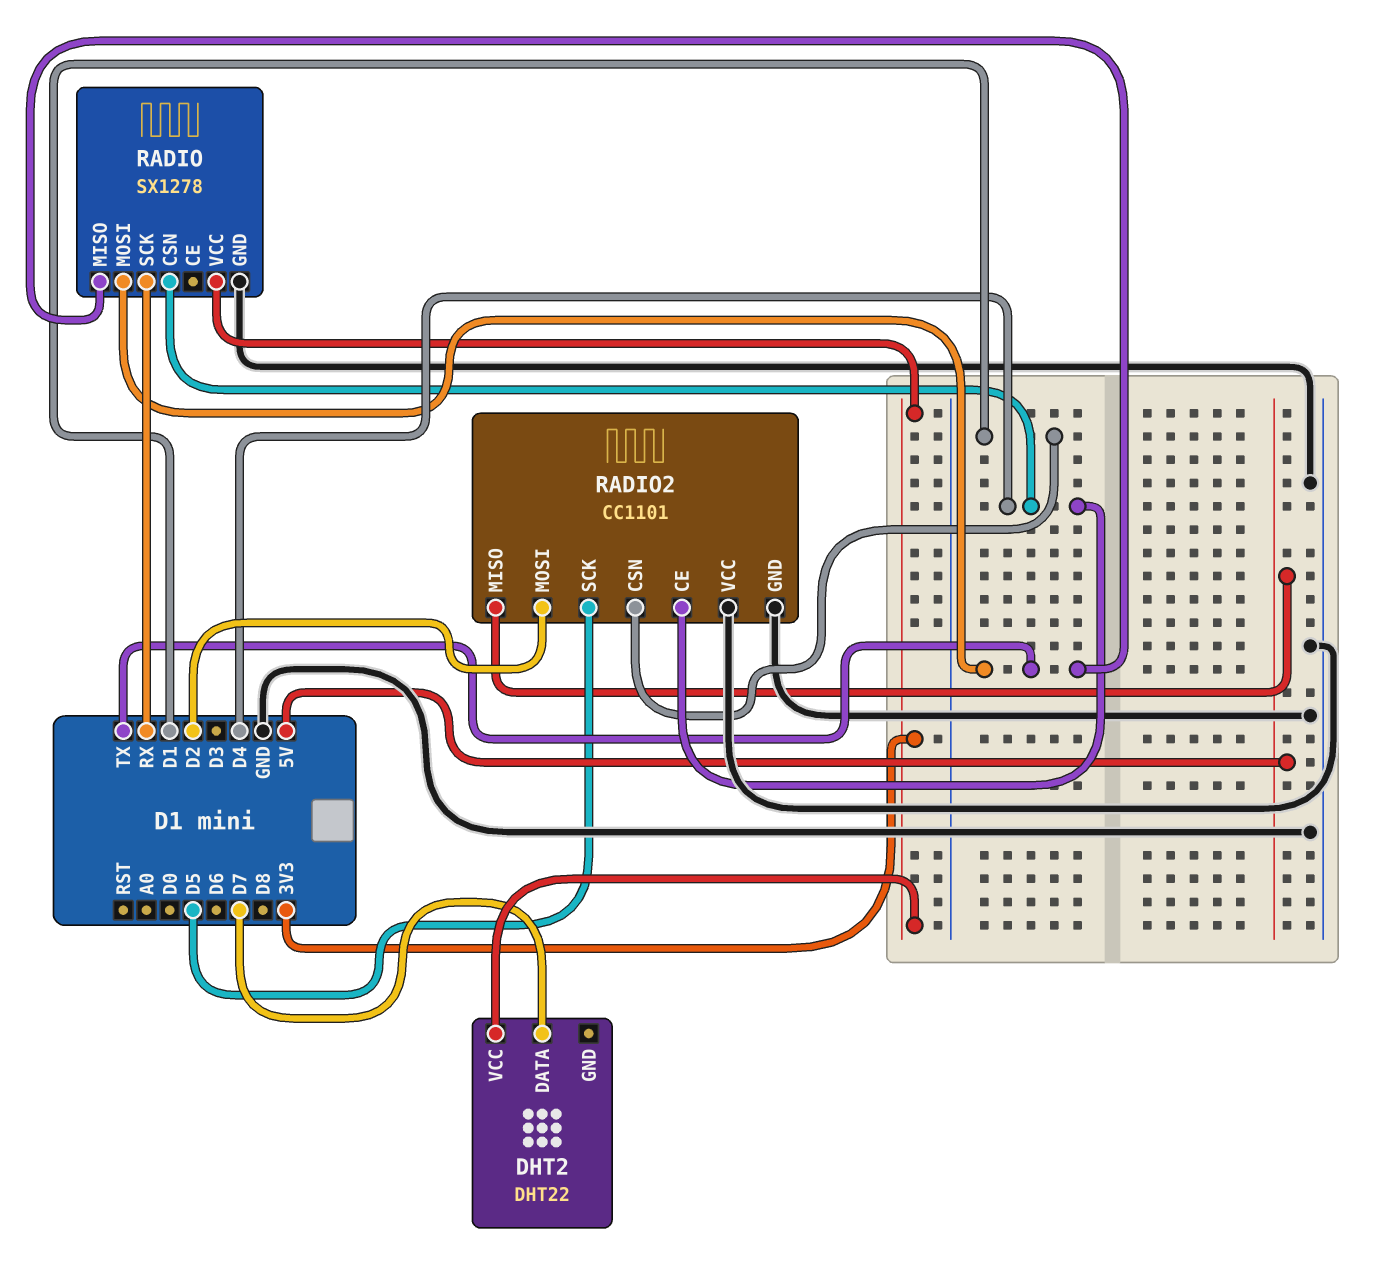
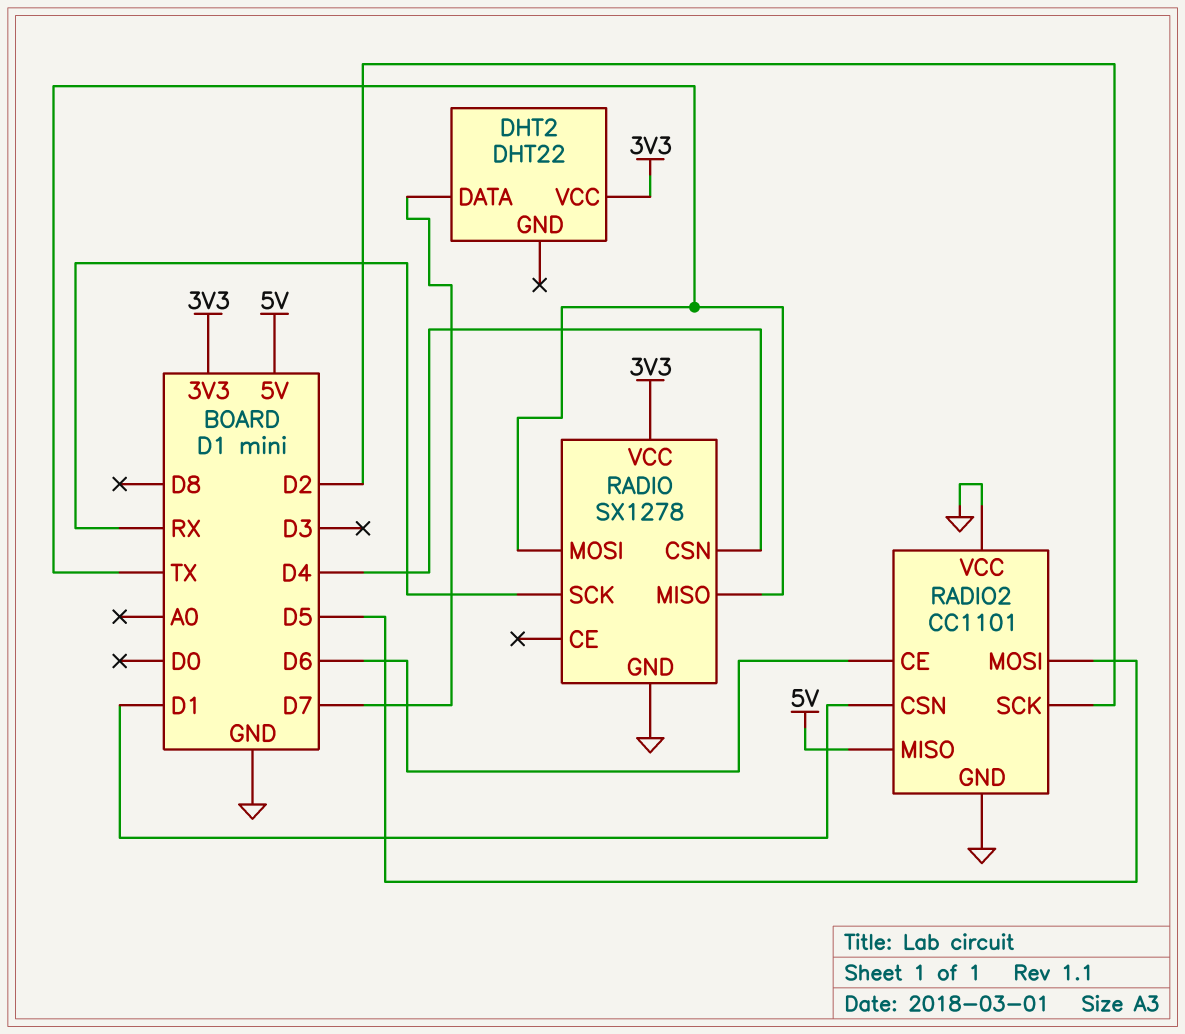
RADIO2 pin CE: D4 -> D6
RADIO2 pin MOSI: D2 -> D5
RADIO2 pin SCK: D5 -> D2

